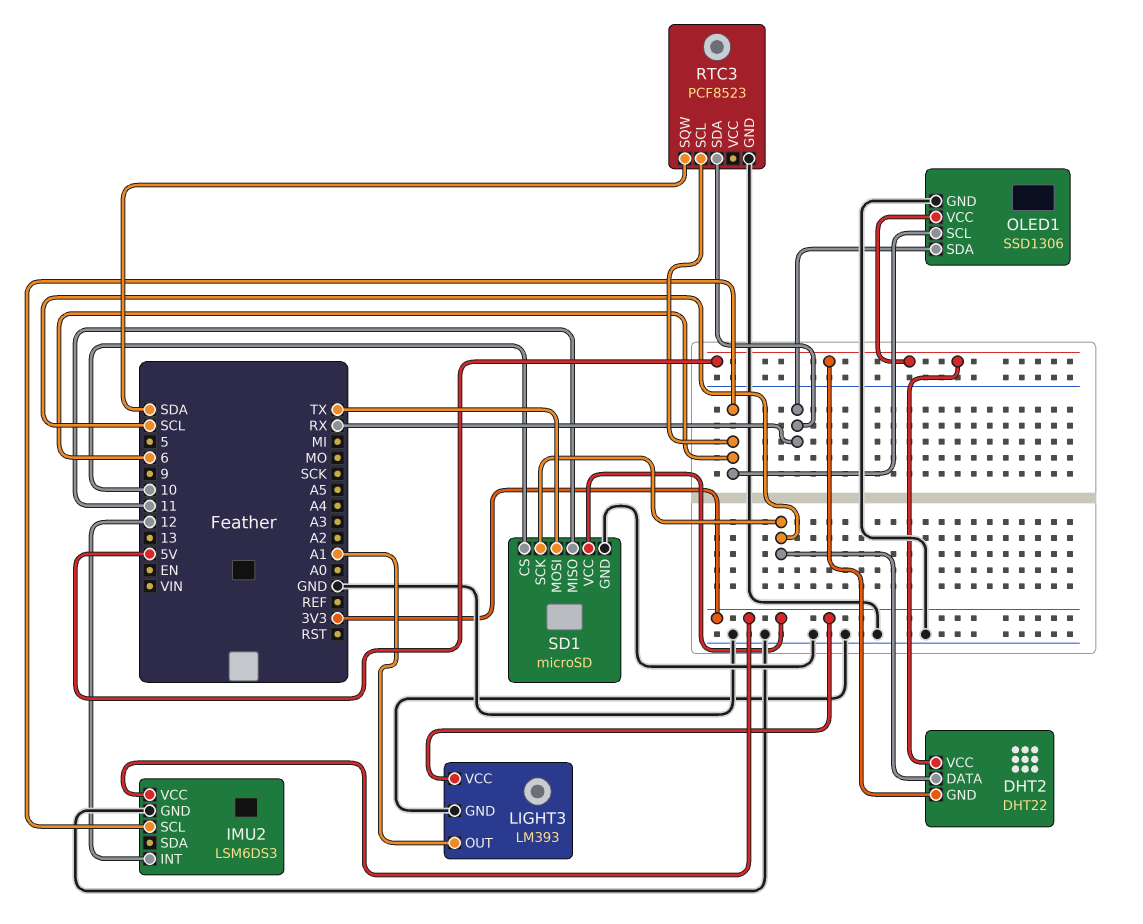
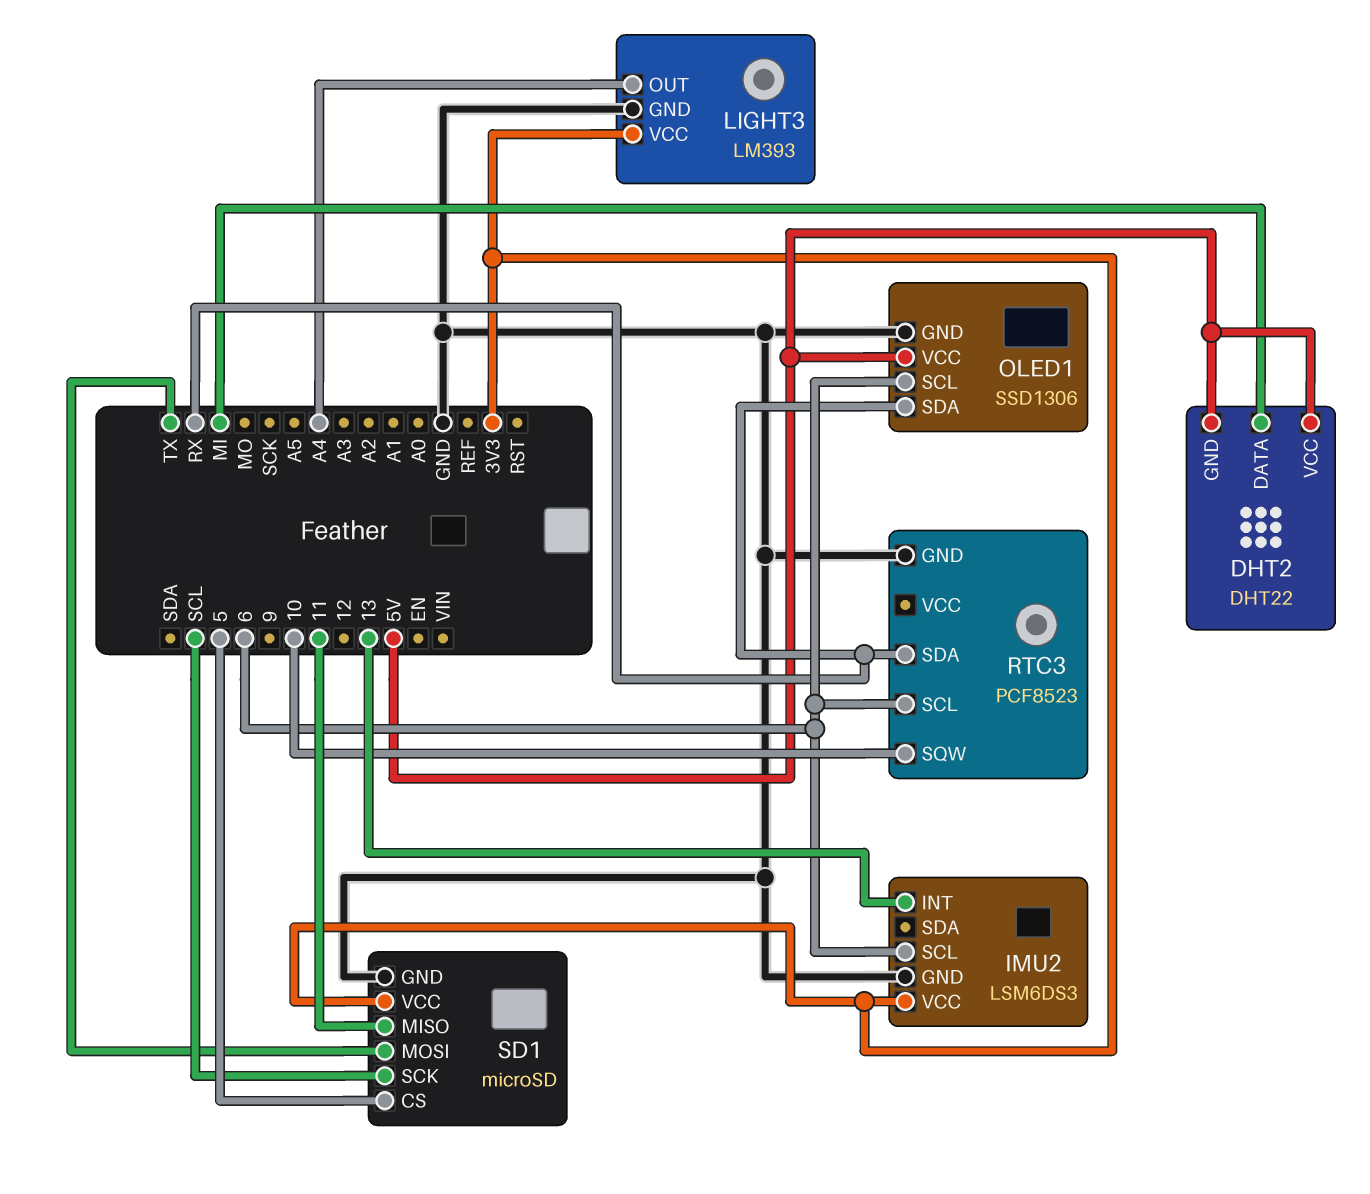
DHT2 pin DATA: SCL -> MI
IMU2 pin INT: 12 -> 13
LIGHT3 pin OUT: A1 -> A4
RTC3 pin SQW: SDA -> 10
SD1 pin CS: 10 -> 5

